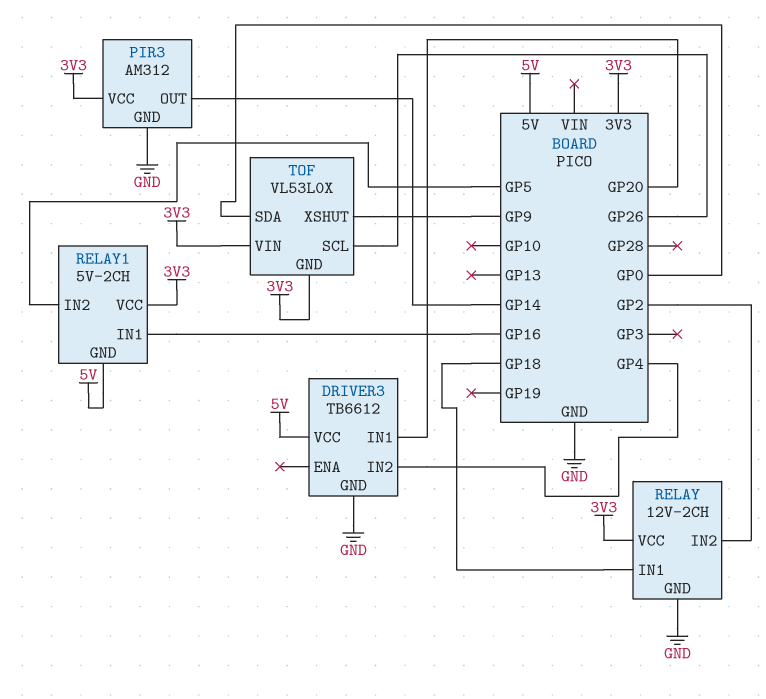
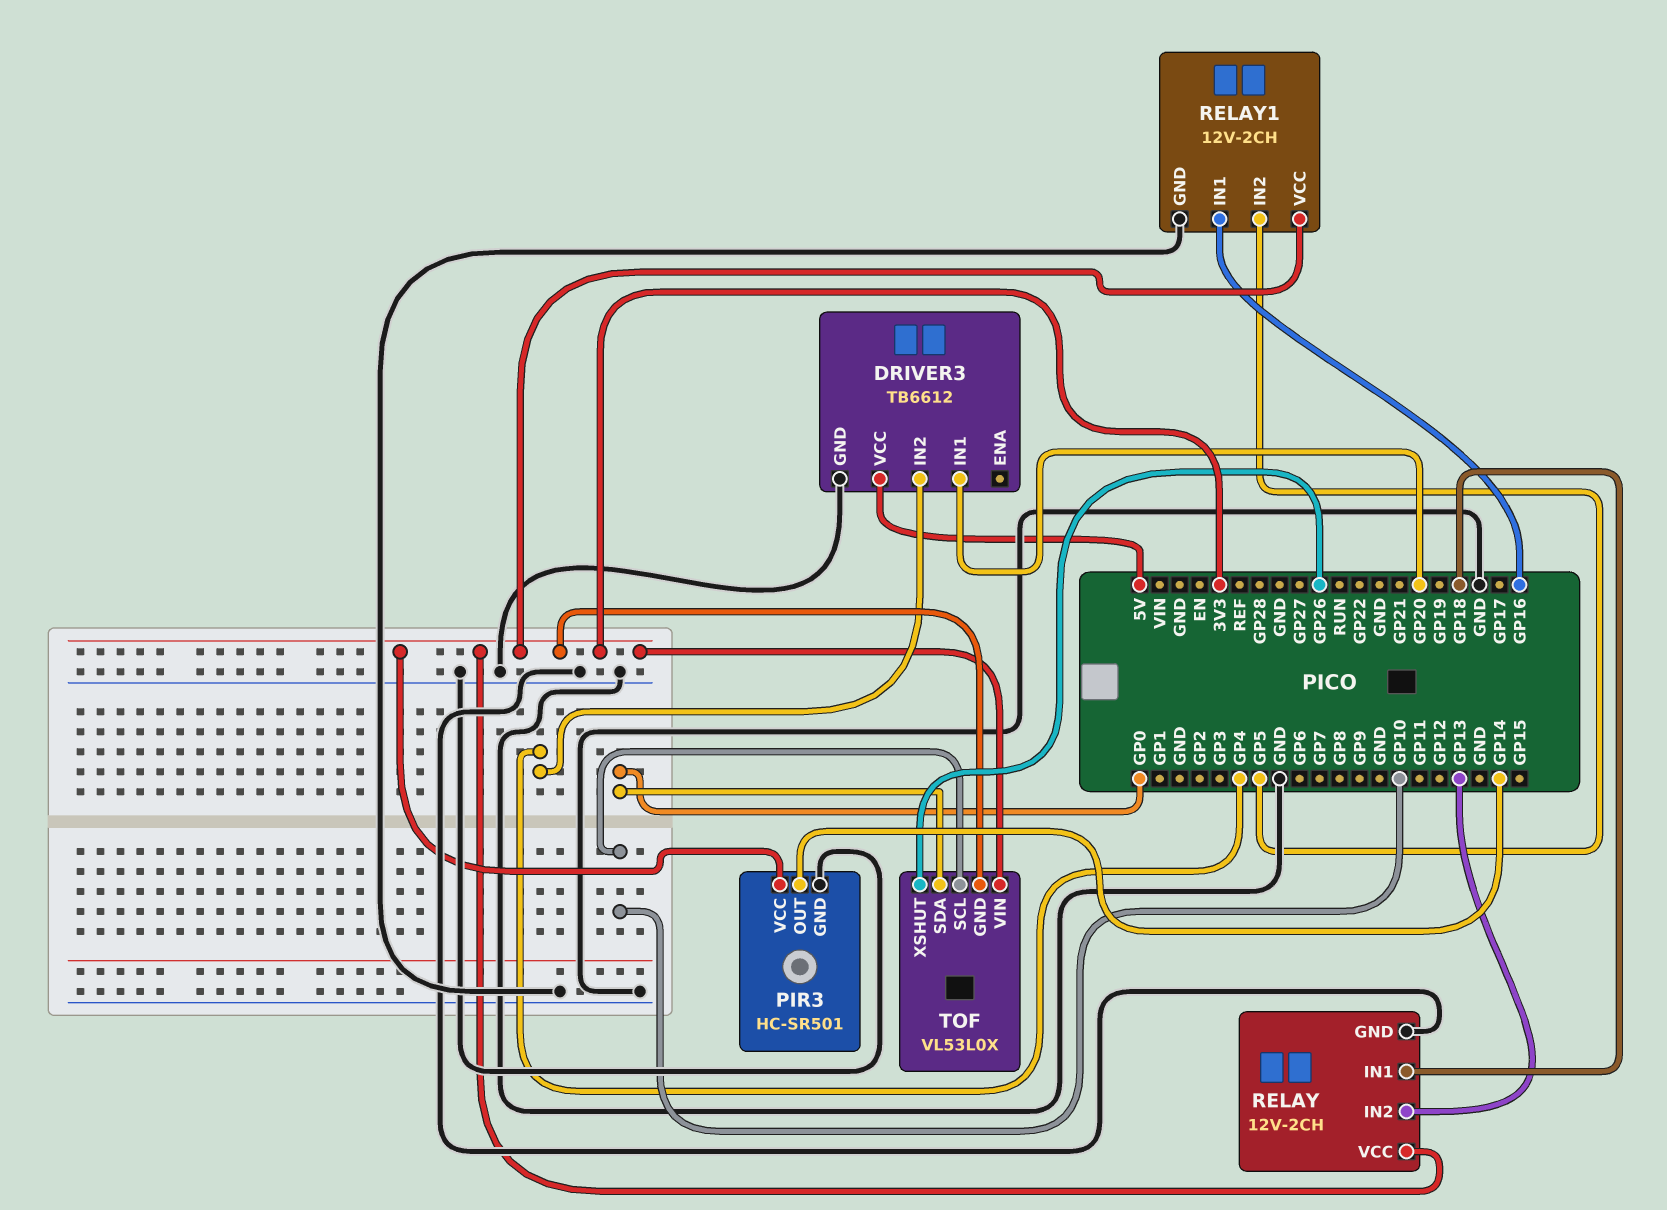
PIR3: AM312 -> HC-SR501
RELAY pin IN2: GP2 -> GP13
RELAY1: 5V-2CH -> 12V-2CH
RELAY1 pin GND: 5V -> GND
TOF pin SCL: GP26 -> GP10
TOF pin XSHUT: GP9 -> GP26

